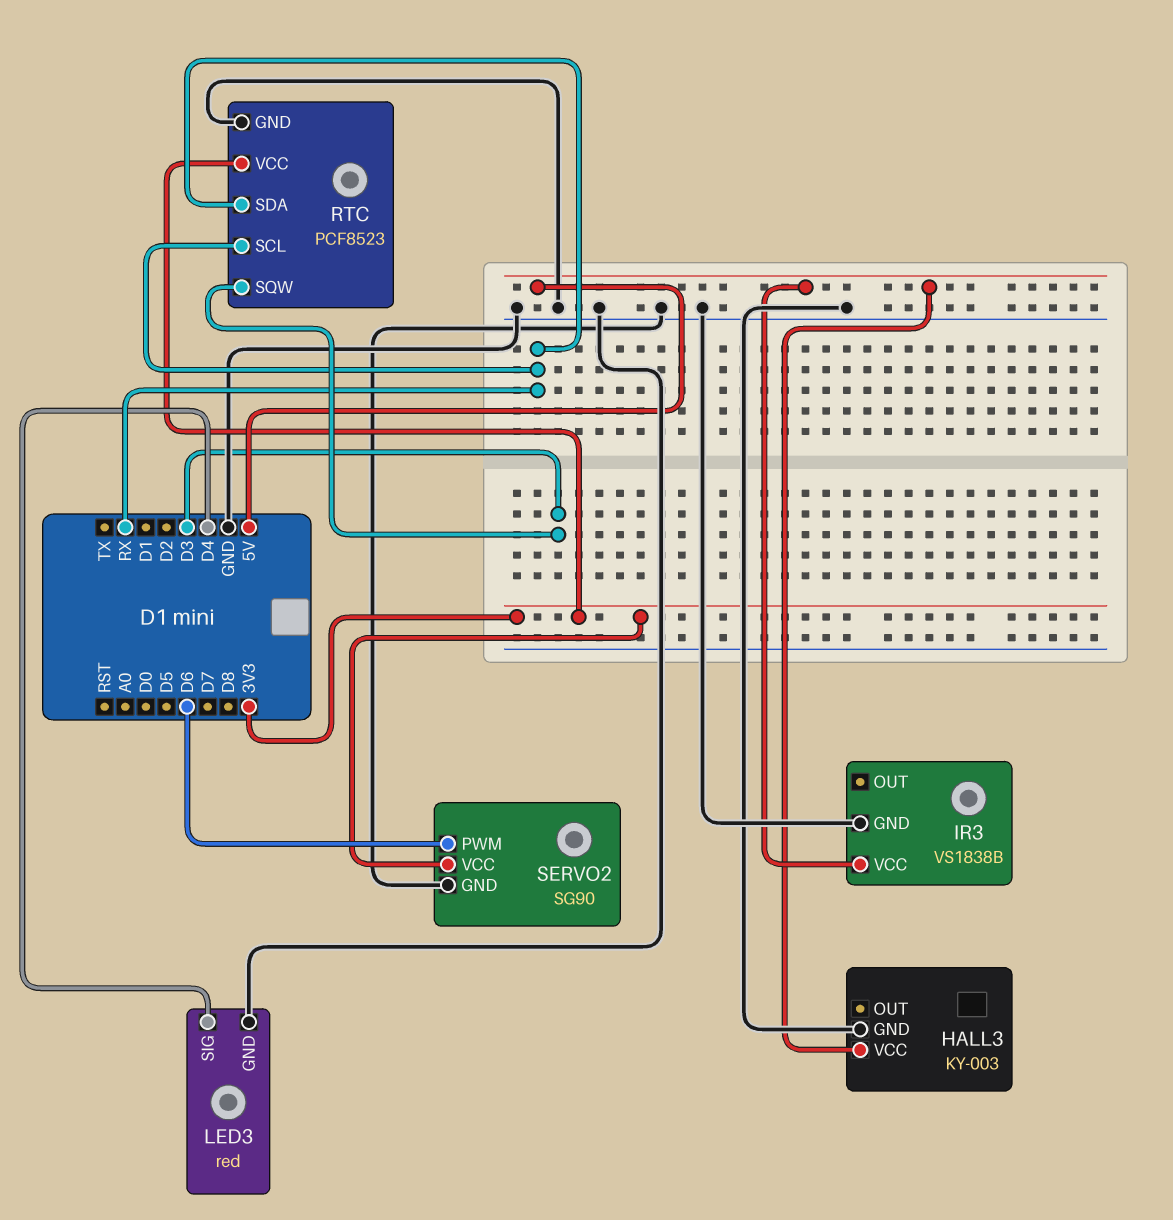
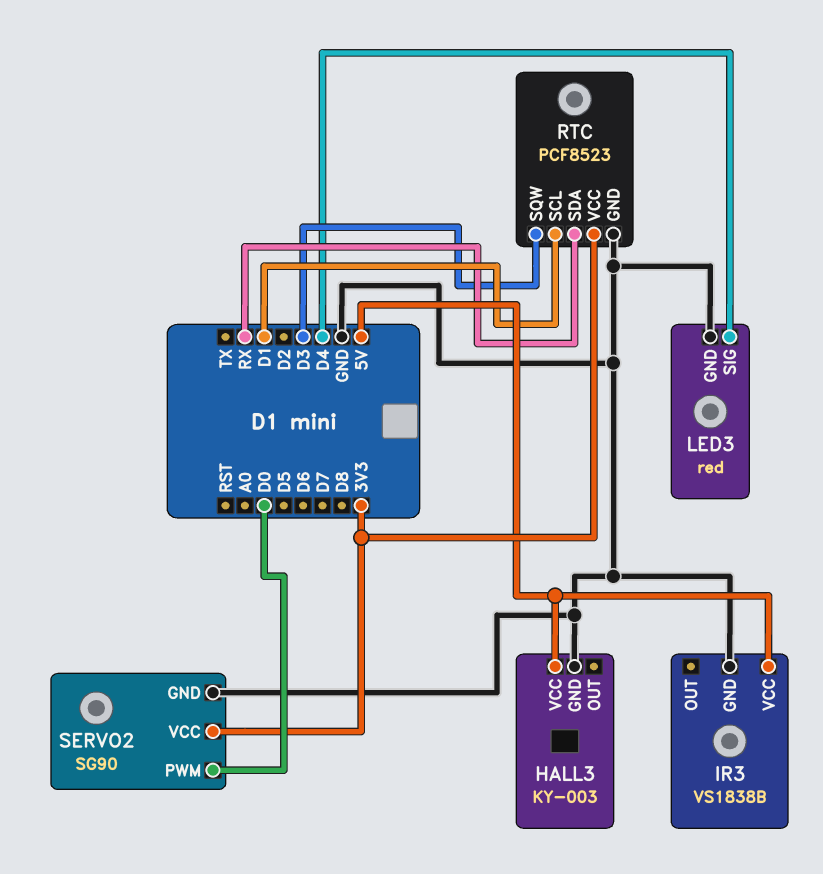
RTC pin SCL: RX -> D1
SERVO2 pin PWM: D6 -> D0

